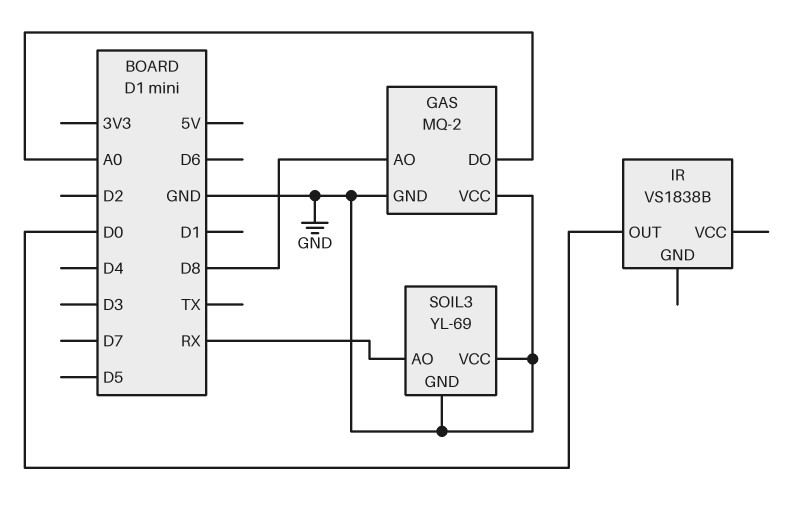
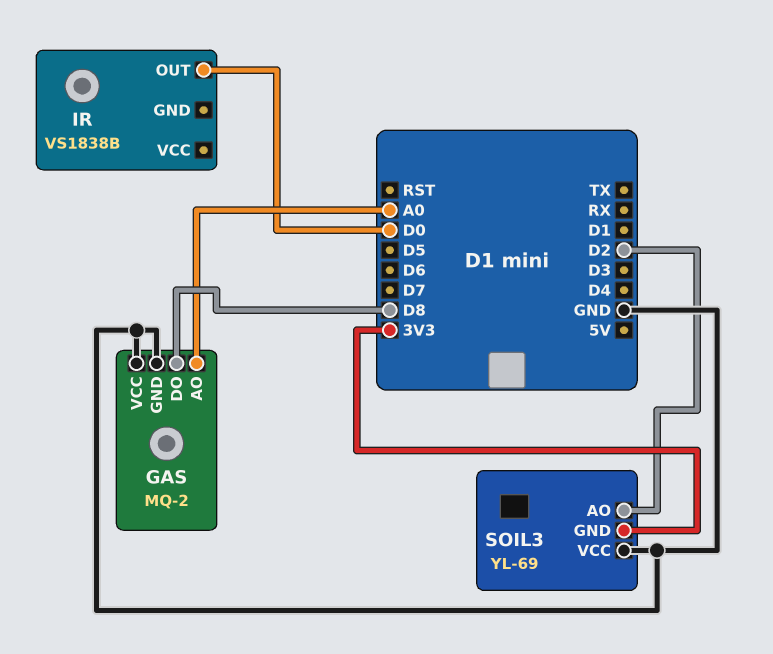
GAS pin AO: D8 -> A0
GAS pin DO: A0 -> D8
SOIL3 pin AO: RX -> D2
SOIL3 pin GND: GND -> 3V3

